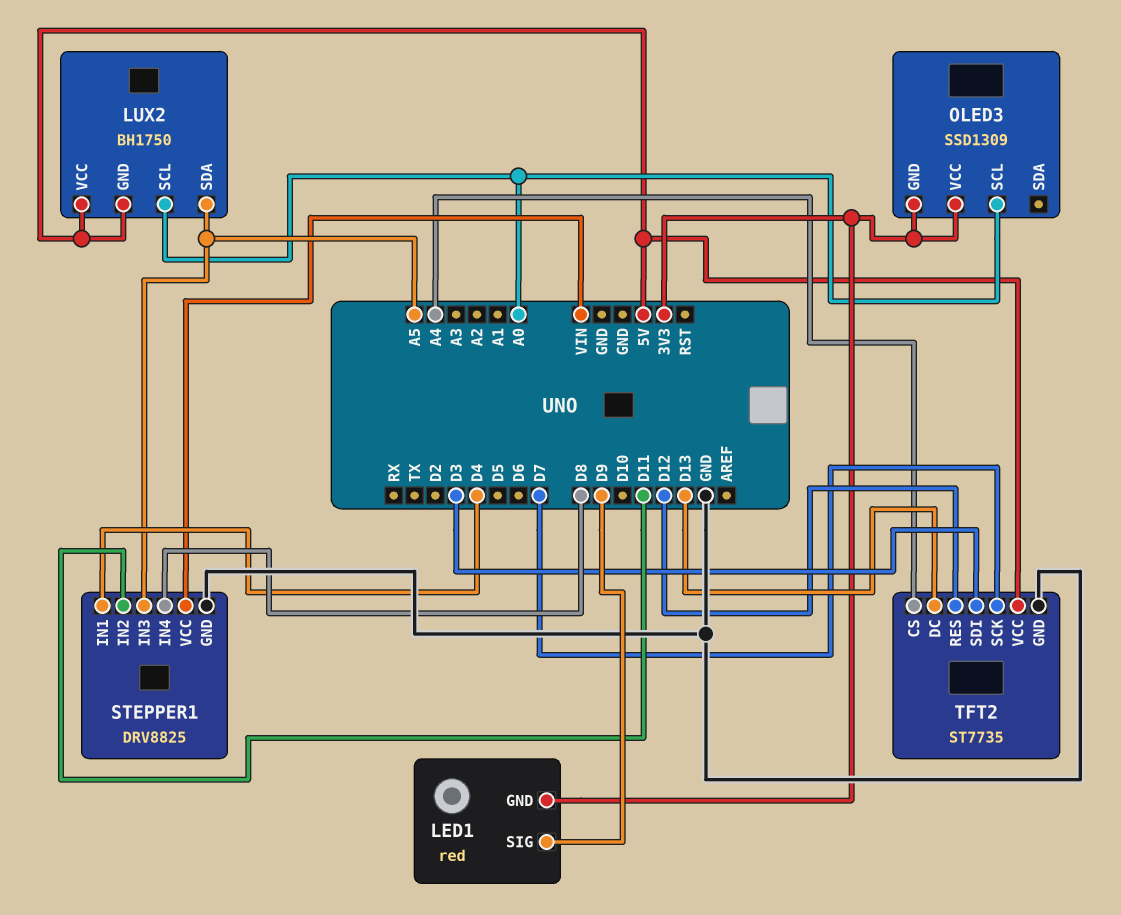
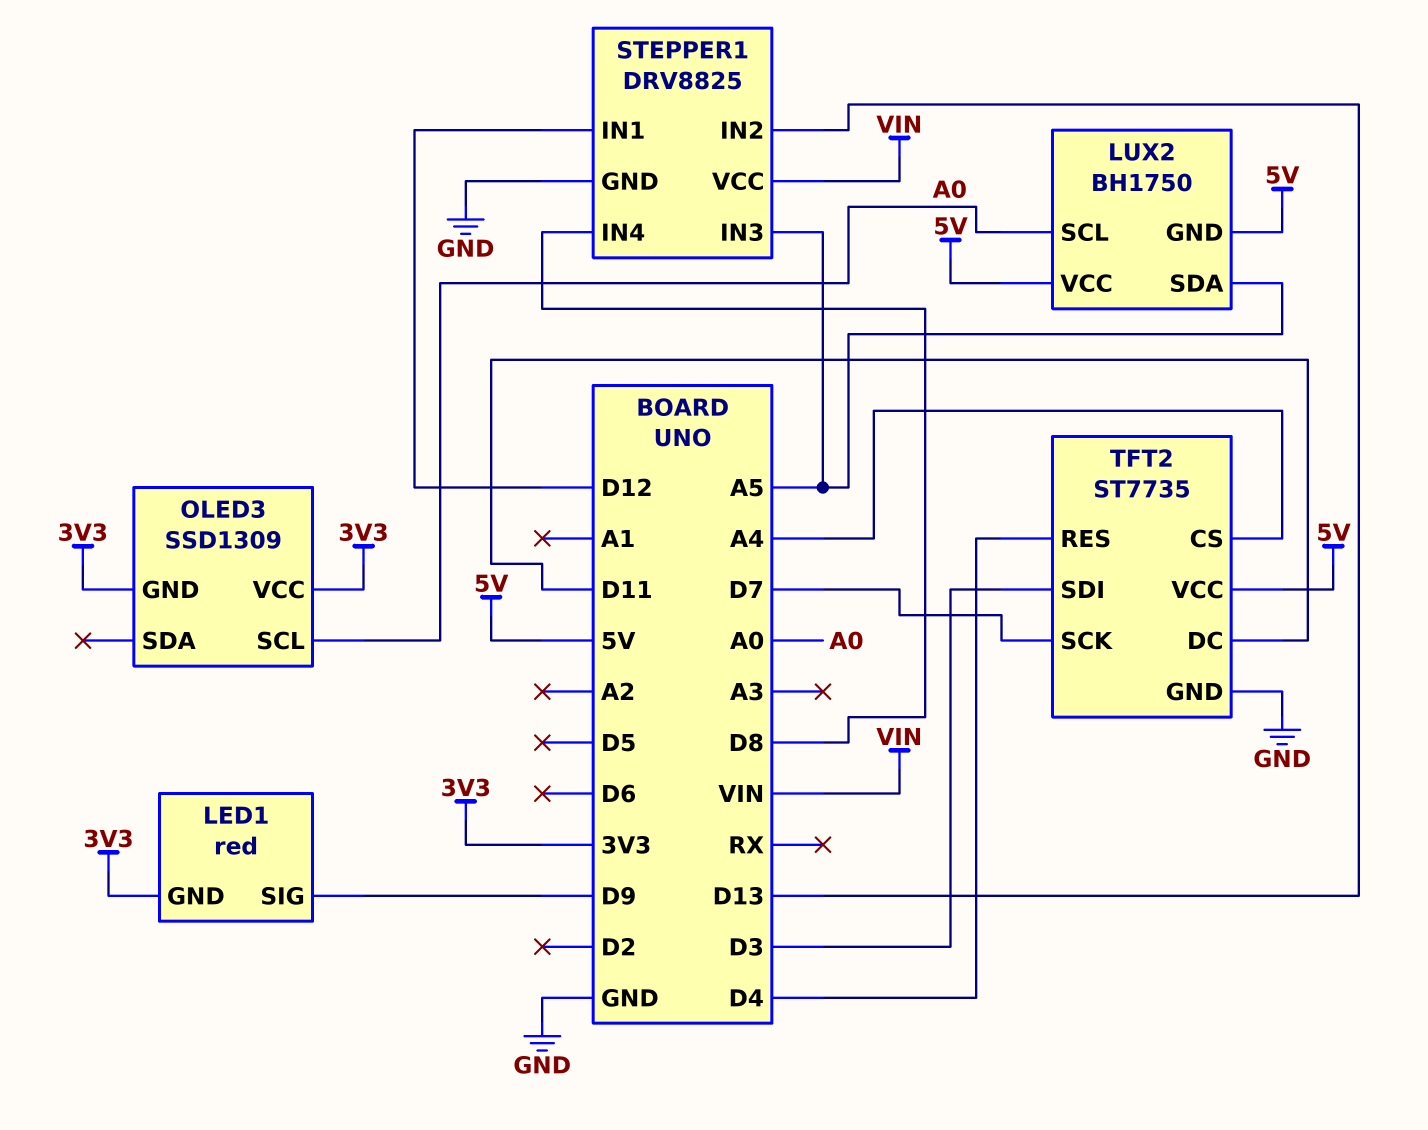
STEPPER1 pin IN1: D4 -> D12
STEPPER1 pin IN2: D11 -> D13
TFT2 pin DC: D13 -> D11
TFT2 pin RES: D12 -> D4

